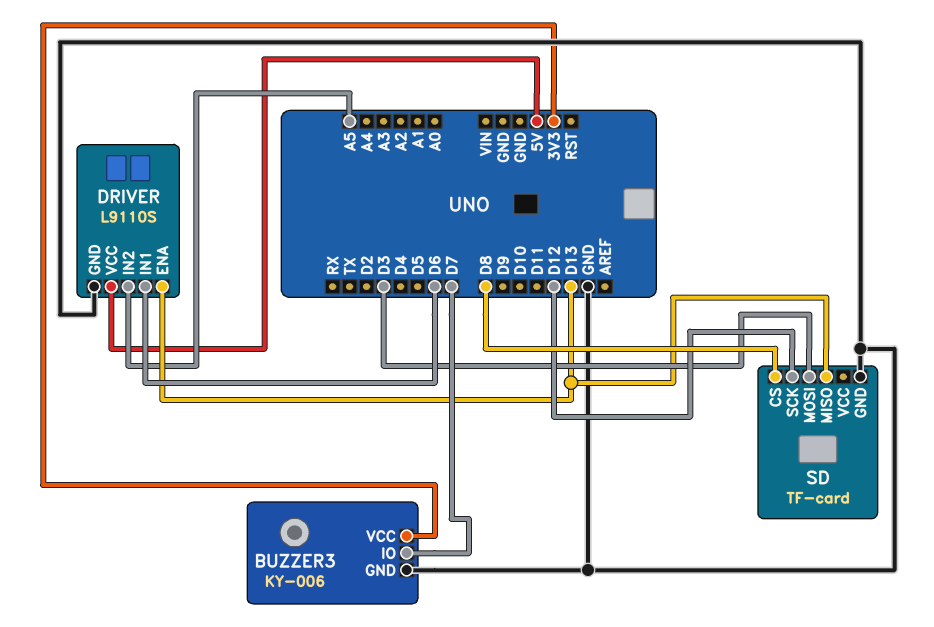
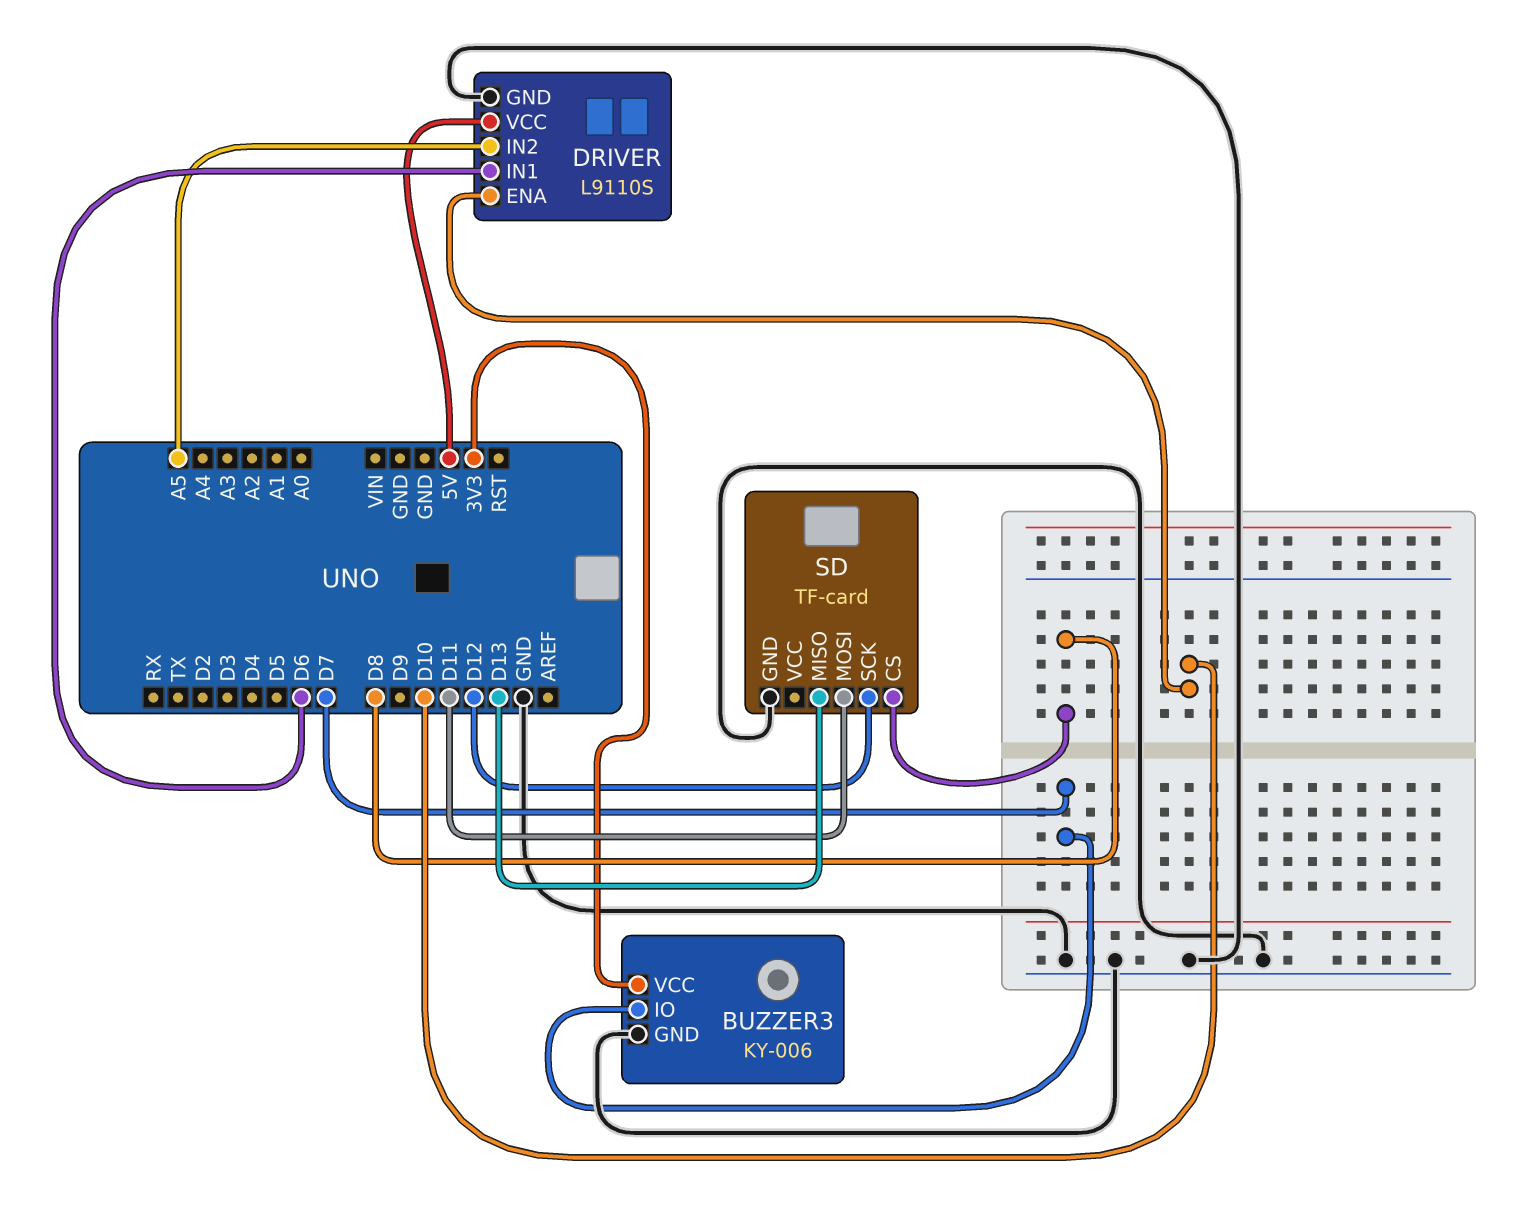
DRIVER pin ENA: D13 -> D10
SD pin MOSI: D3 -> D11

